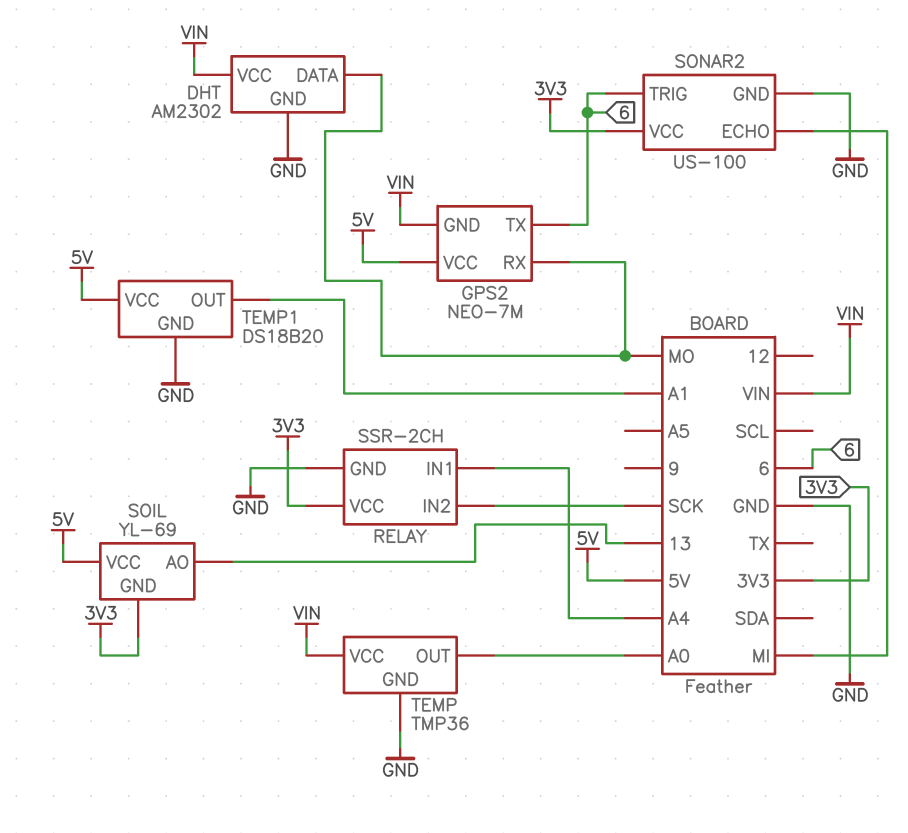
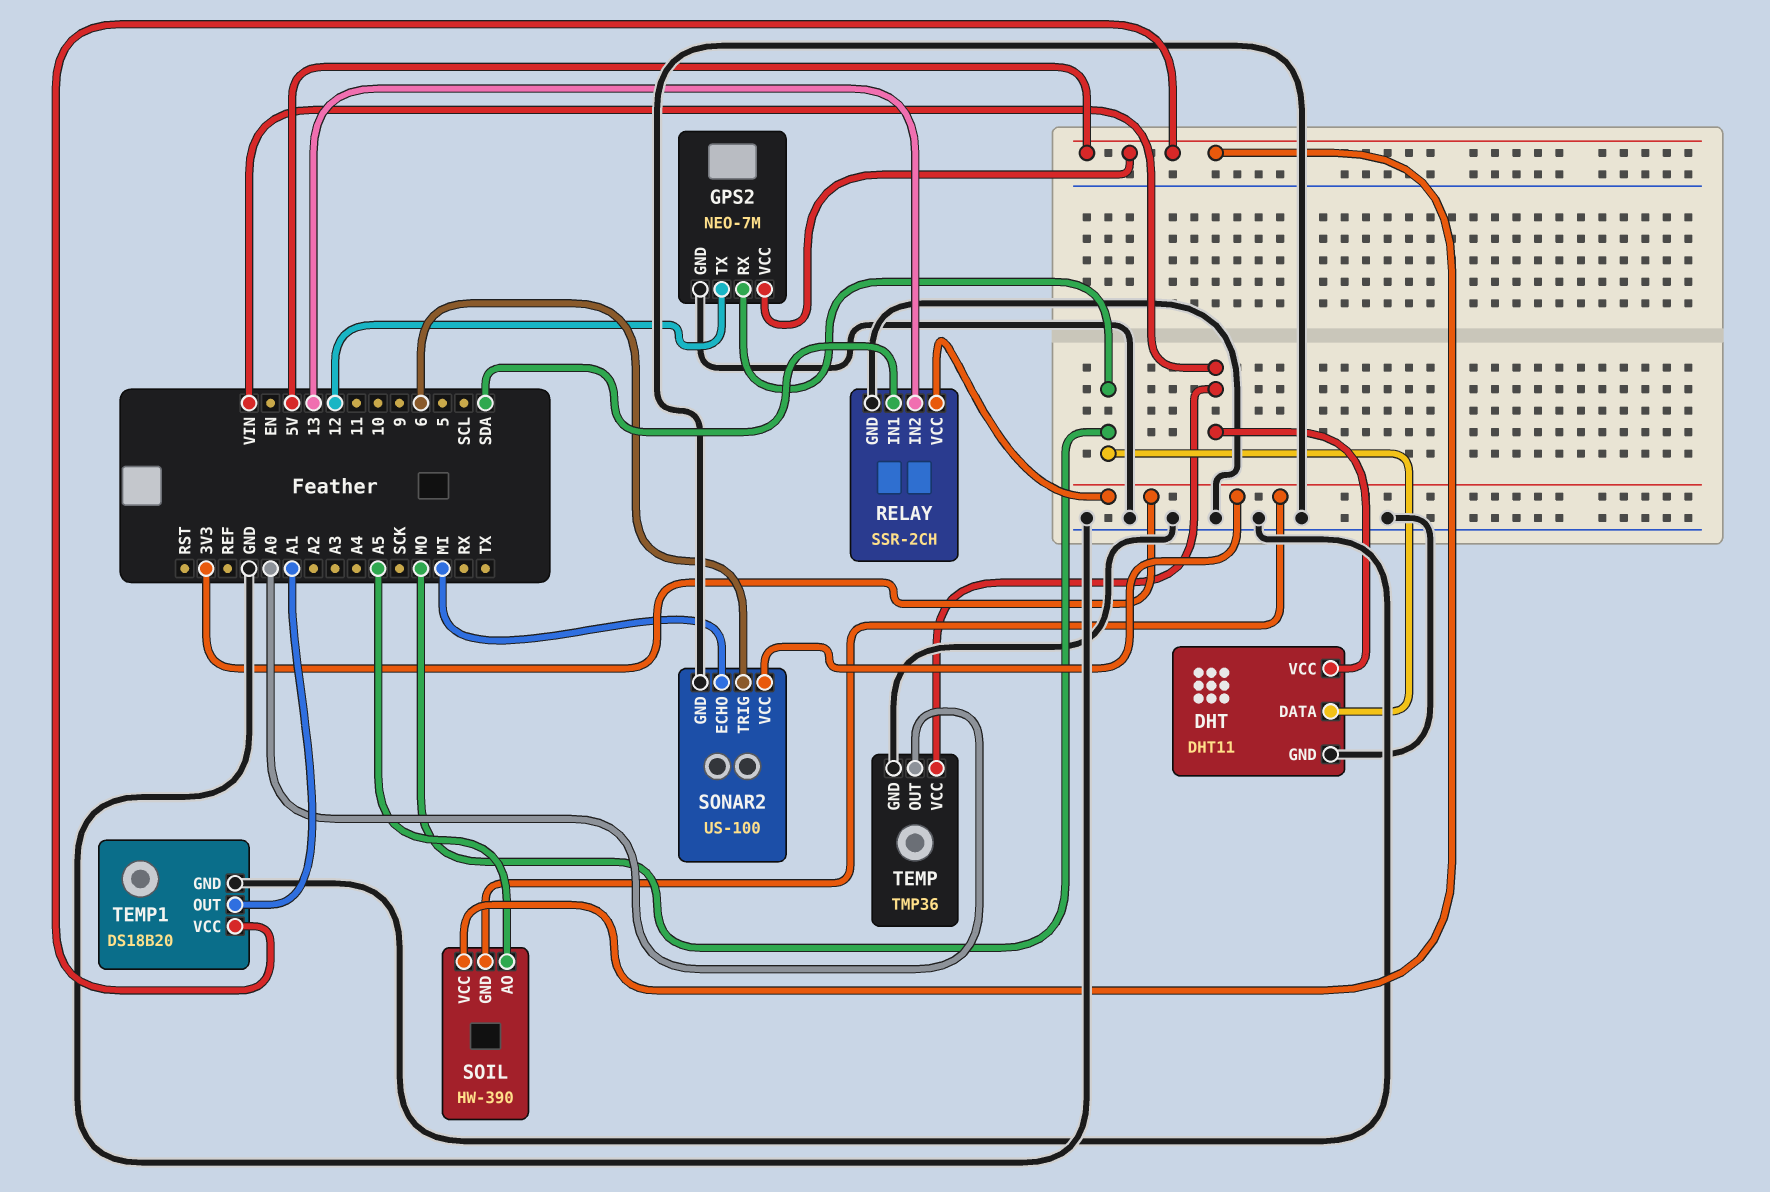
DHT: AM2302 -> DHT11
GPS2 pin GND: VIN -> GND
GPS2 pin TX: 6 -> 12
RELAY pin IN1: A4 -> SDA
RELAY pin IN2: SCK -> 13
SOIL: YL-69 -> HW-390
SOIL pin AO: 13 -> A5

